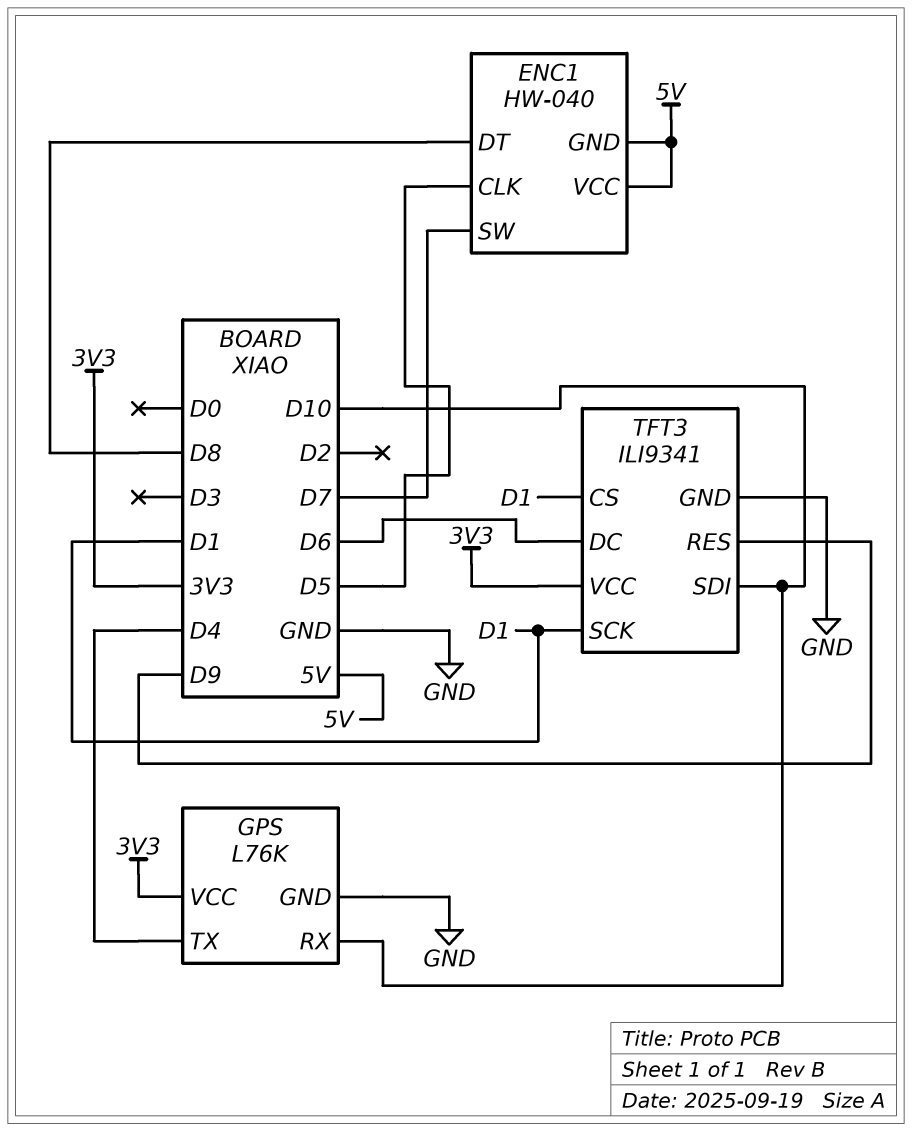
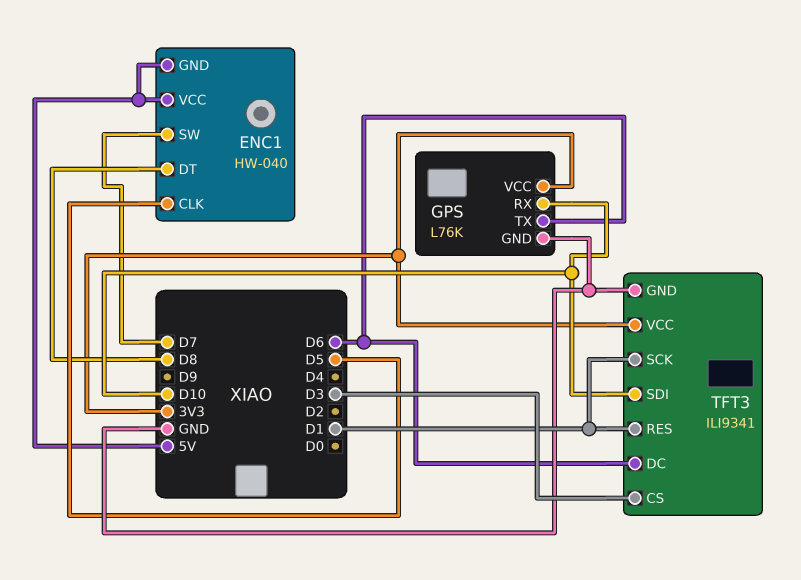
GPS pin TX: D4 -> D6
TFT3 pin CS: D1 -> D3
TFT3 pin RES: D9 -> D1

